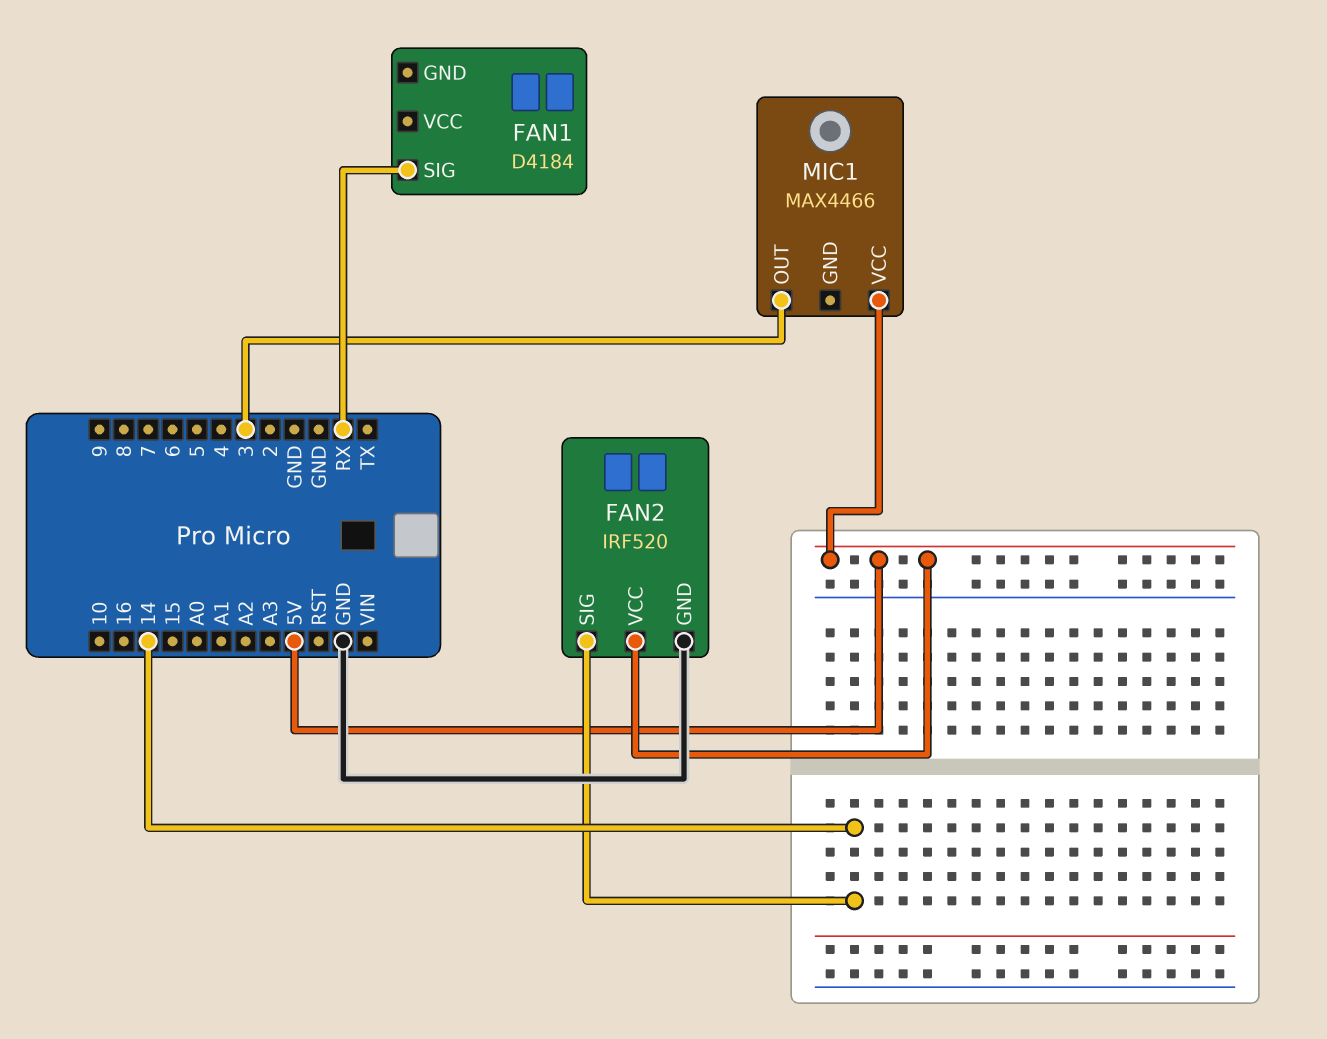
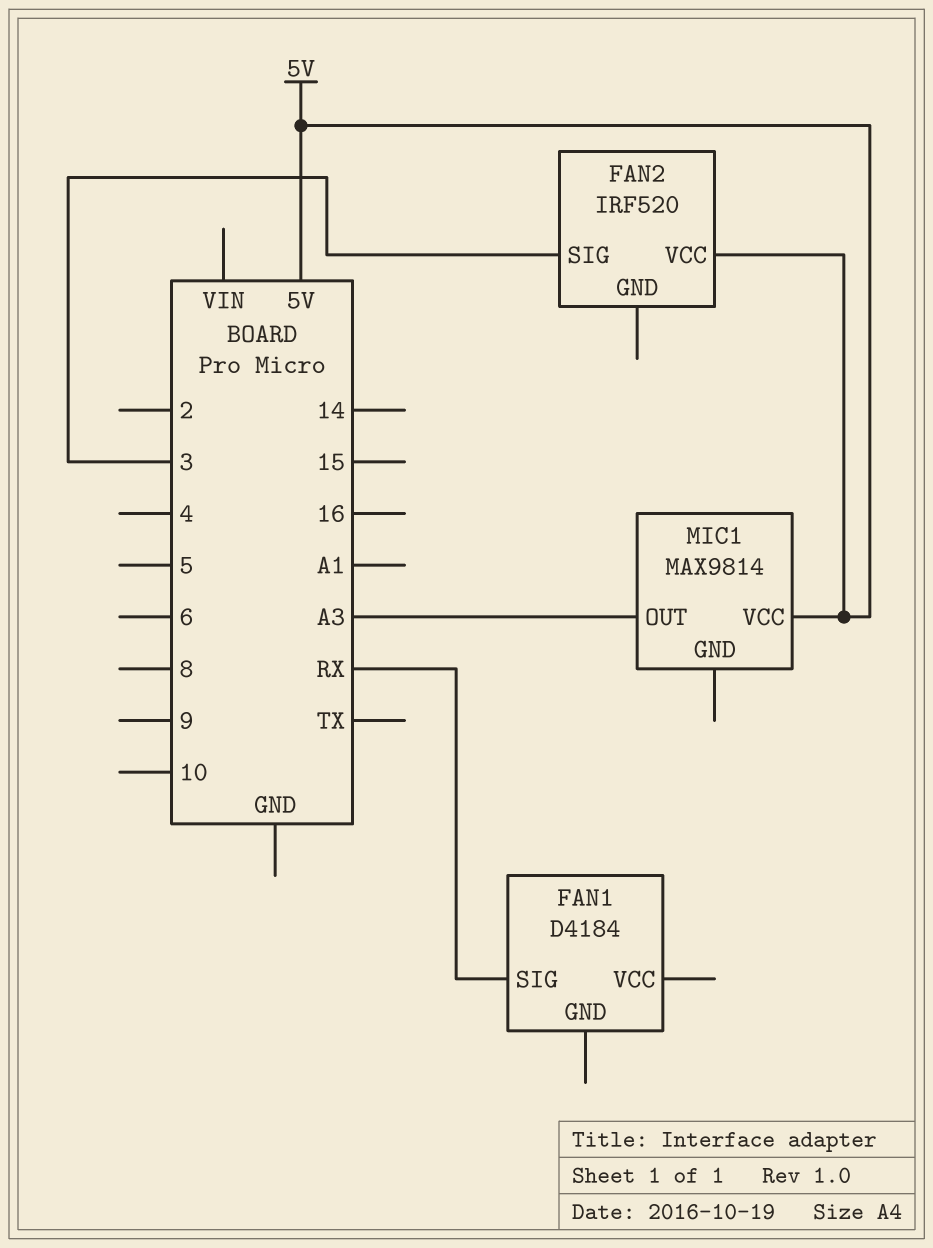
FAN2 pin GND: GND -> none
FAN2 pin SIG: 14 -> 3
MIC1: MAX4466 -> MAX9814
MIC1 pin OUT: 3 -> A3

